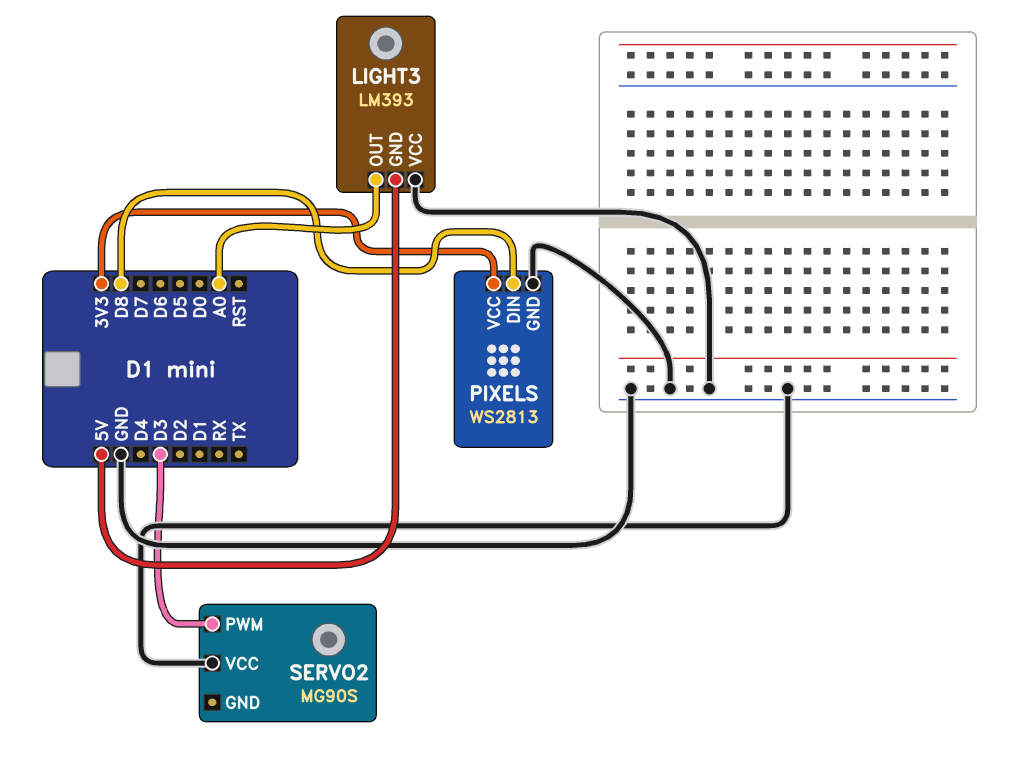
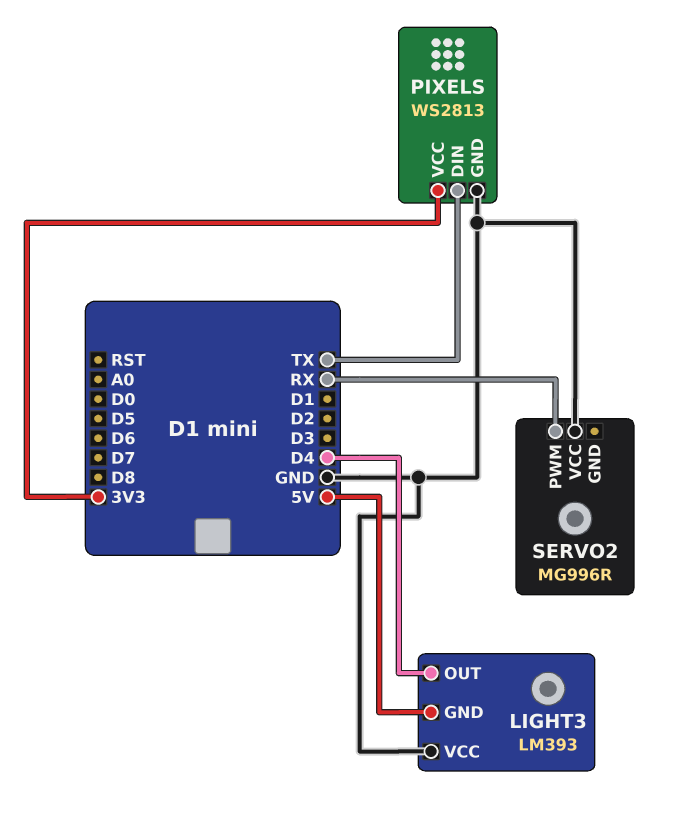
LIGHT3 pin OUT: A0 -> D4
PIXELS pin DIN: D8 -> TX
SERVO2: MG90S -> MG996R
SERVO2 pin PWM: D3 -> RX

